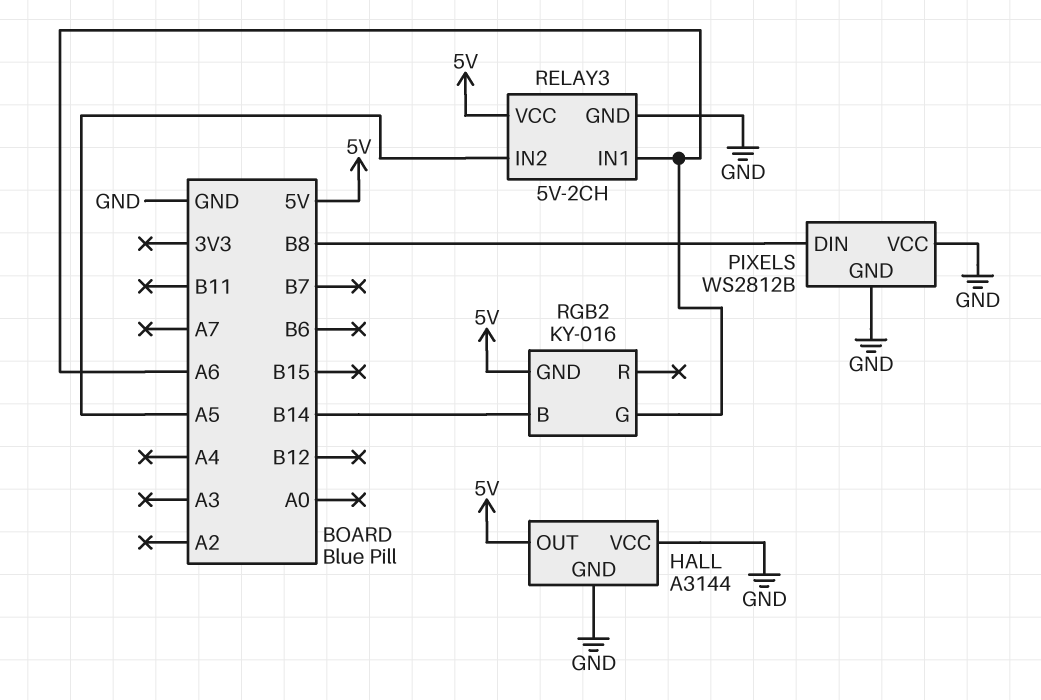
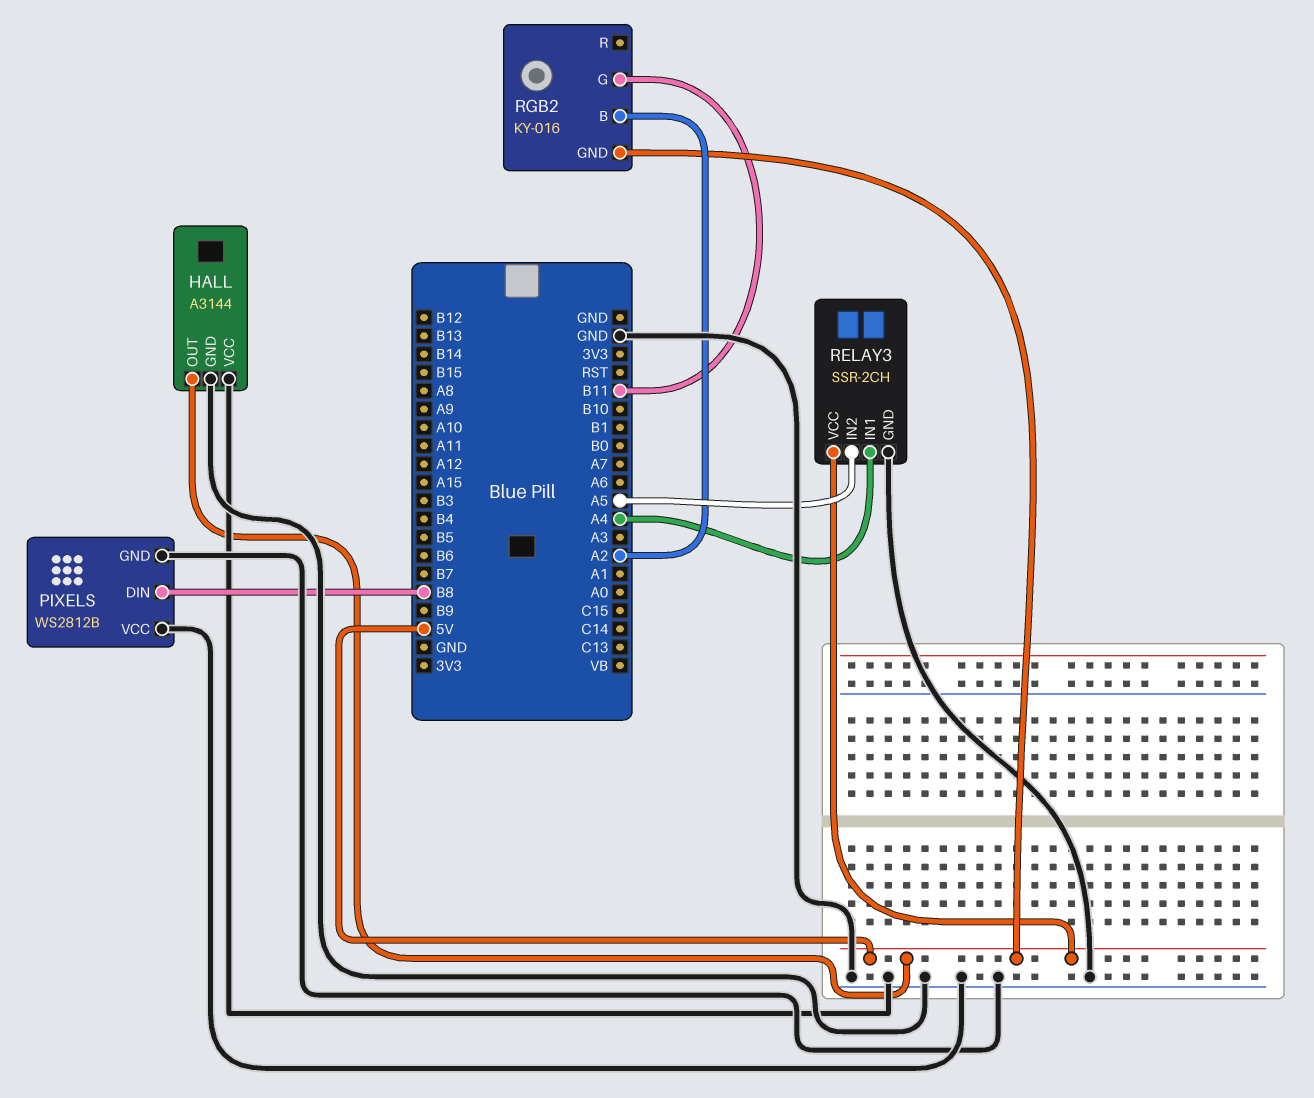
RELAY3: 5V-2CH -> SSR-2CH
RELAY3 pin IN1: A6 -> A4
RGB2 pin B: B14 -> A2
RGB2 pin G: A6 -> B11

